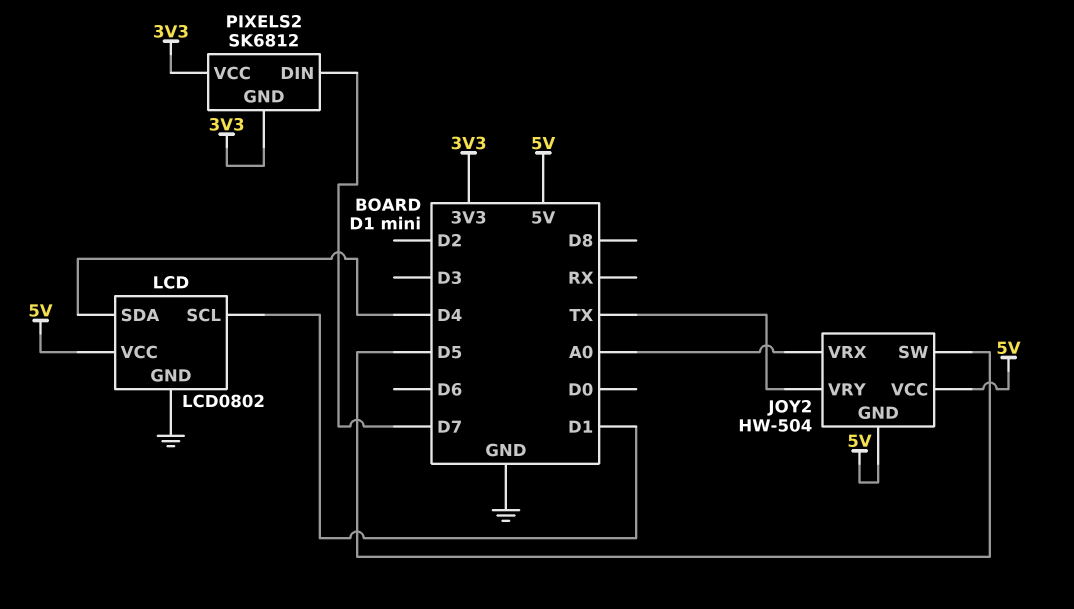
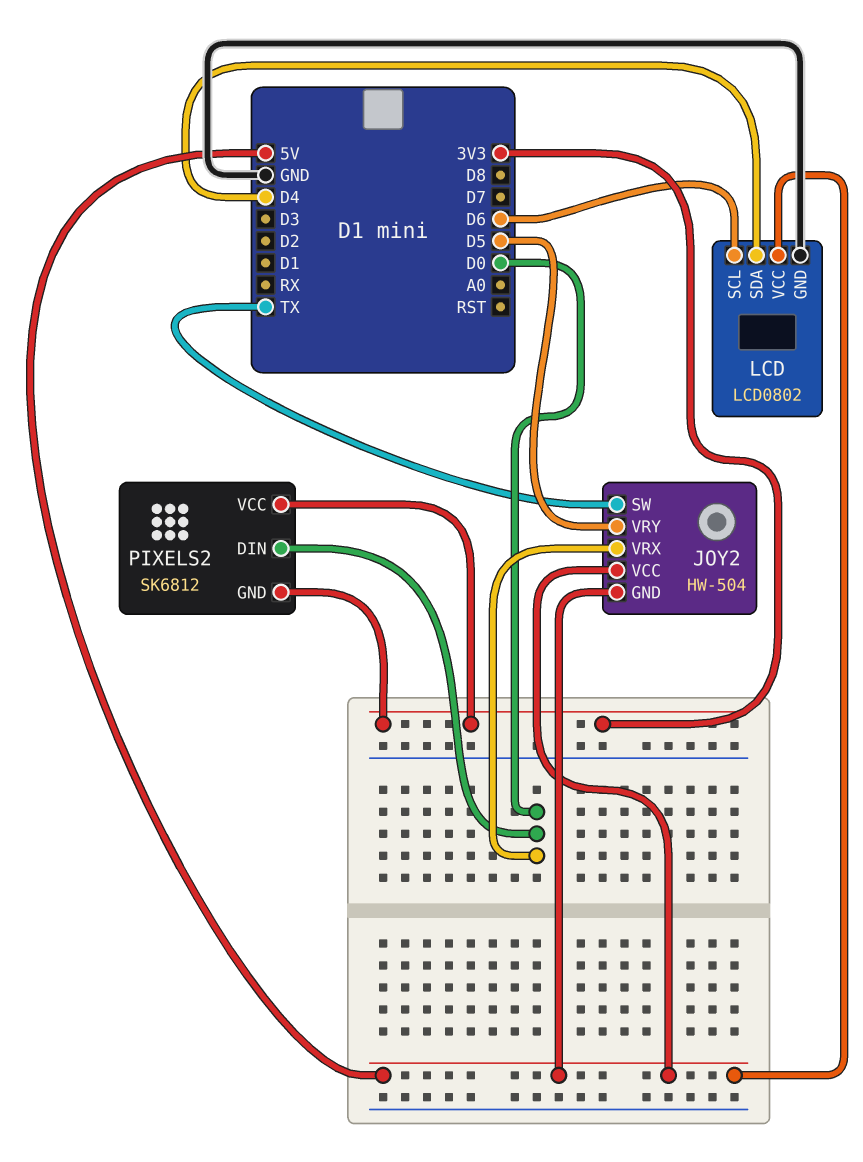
JOY2 pin SW: D5 -> TX
JOY2 pin VRX: A0 -> D0
JOY2 pin VRY: TX -> D5
LCD pin SCL: D1 -> D6
PIXELS2 pin DIN: D7 -> D0

